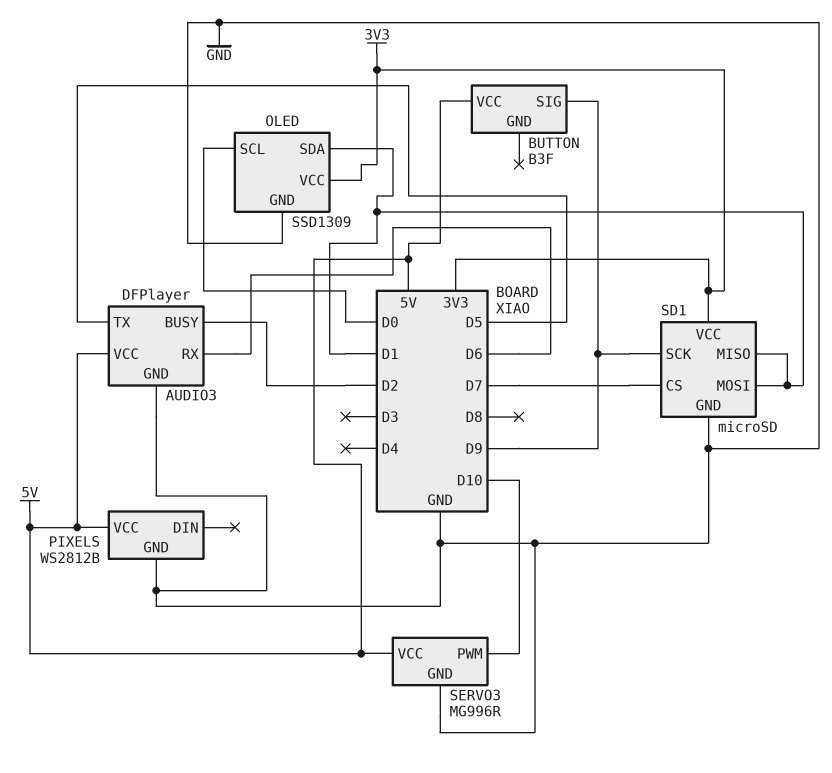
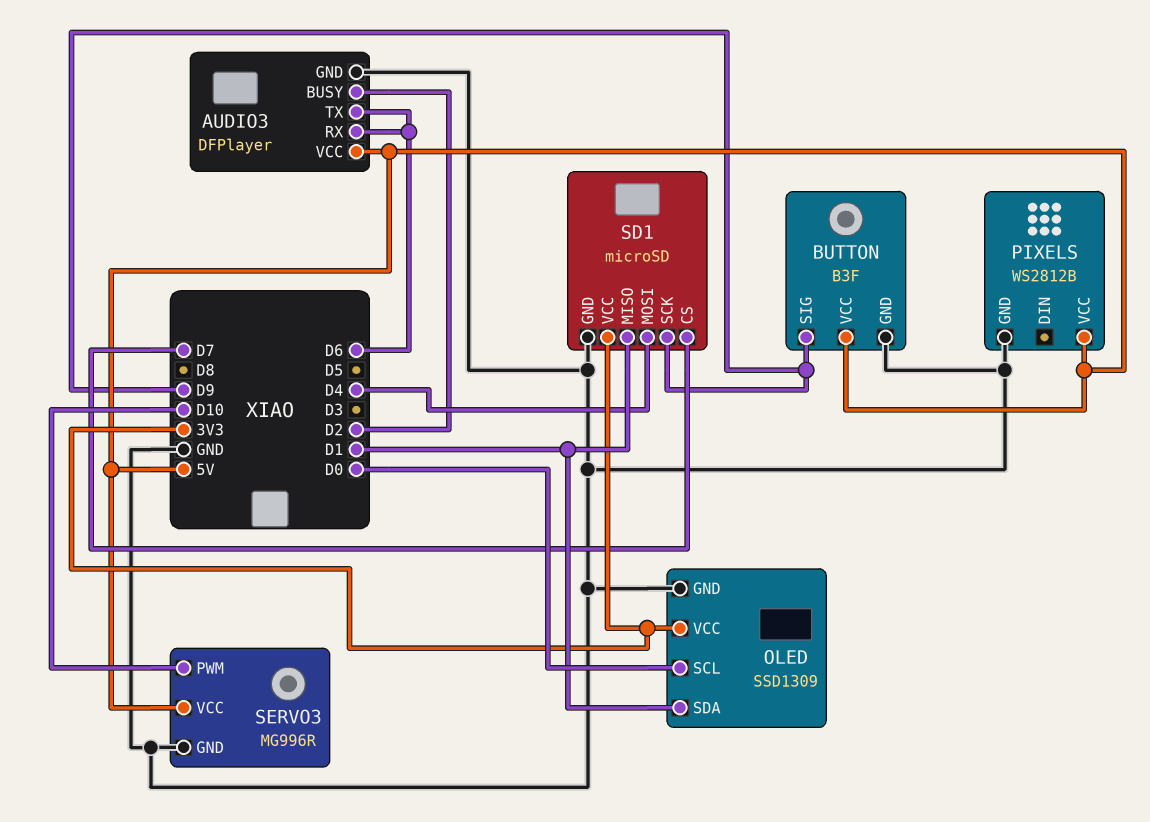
AUDIO3 pin TX: D5 -> D6
BUTTON pin GND: none -> GND
SD1 pin MOSI: D1 -> D4

